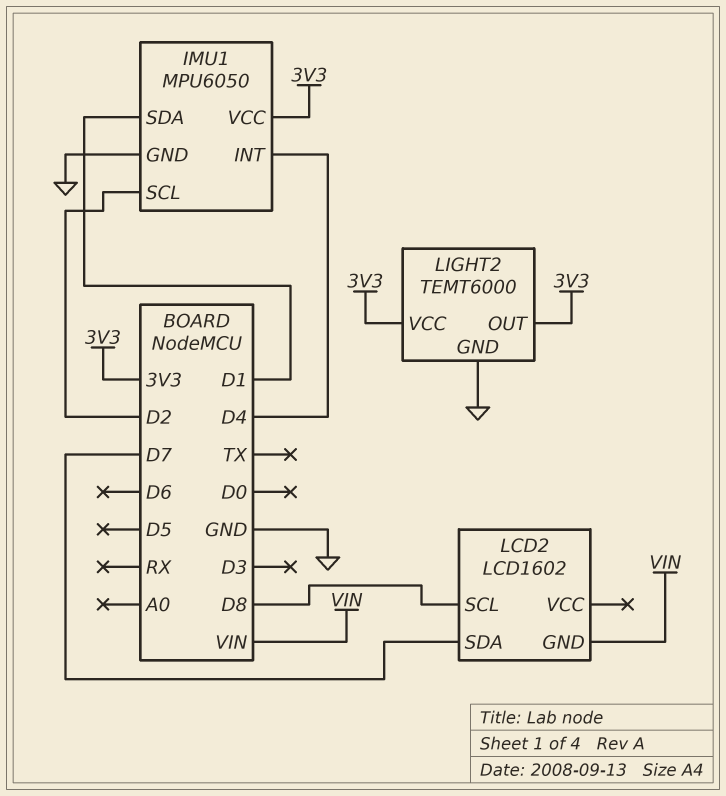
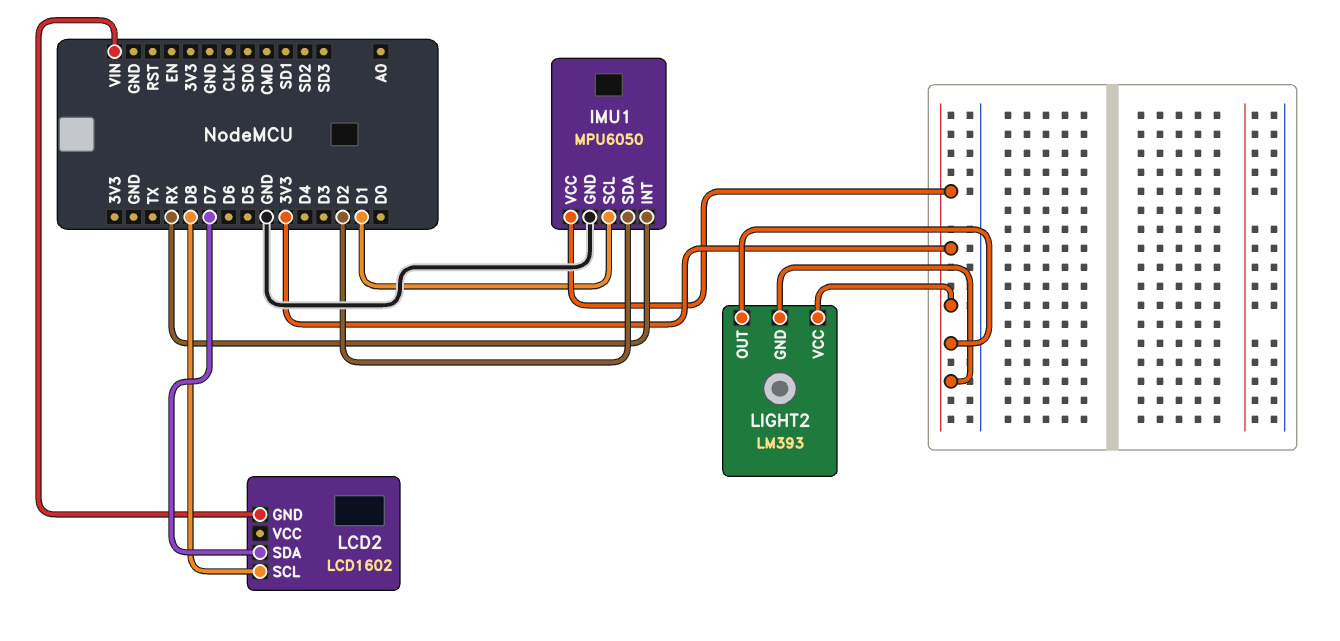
IMU1 pin INT: D4 -> RX
IMU1 pin SCL: D2 -> D1
IMU1 pin SDA: D1 -> D2
LIGHT2: TEMT6000 -> LM393
LIGHT2 pin GND: GND -> 3V3

